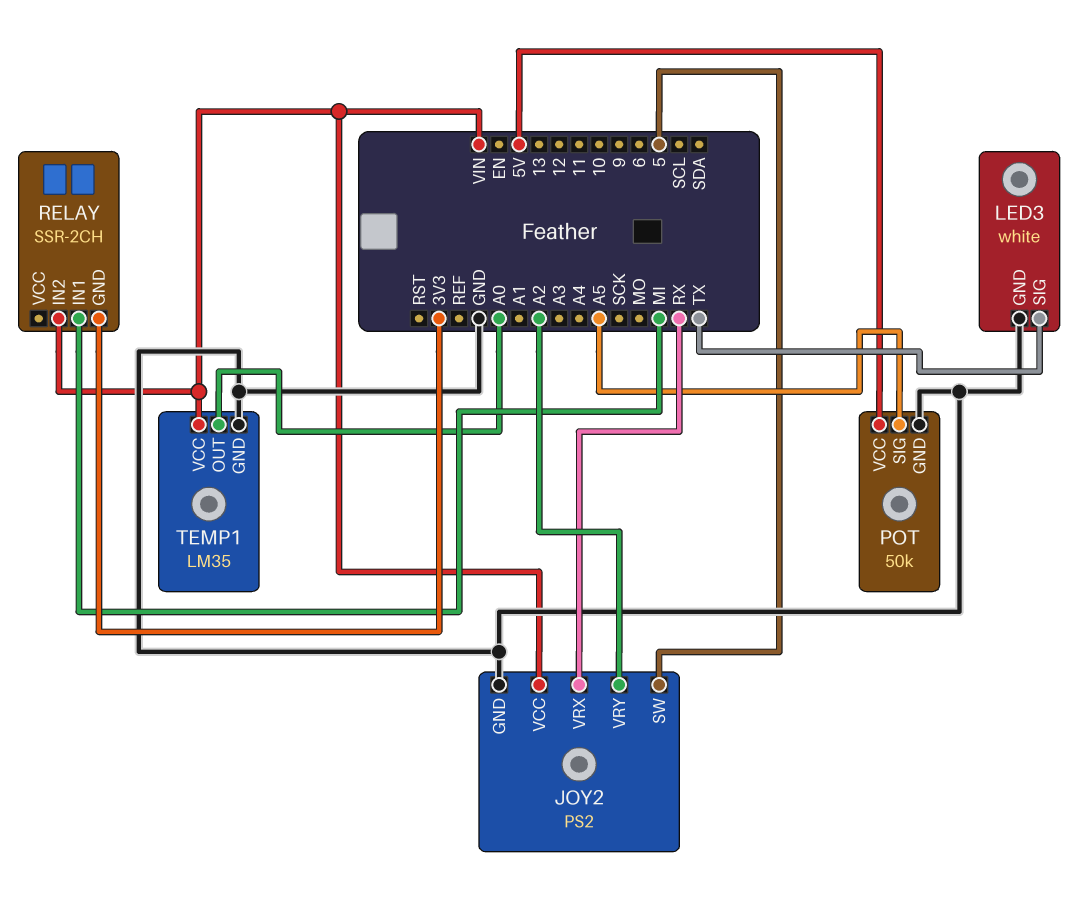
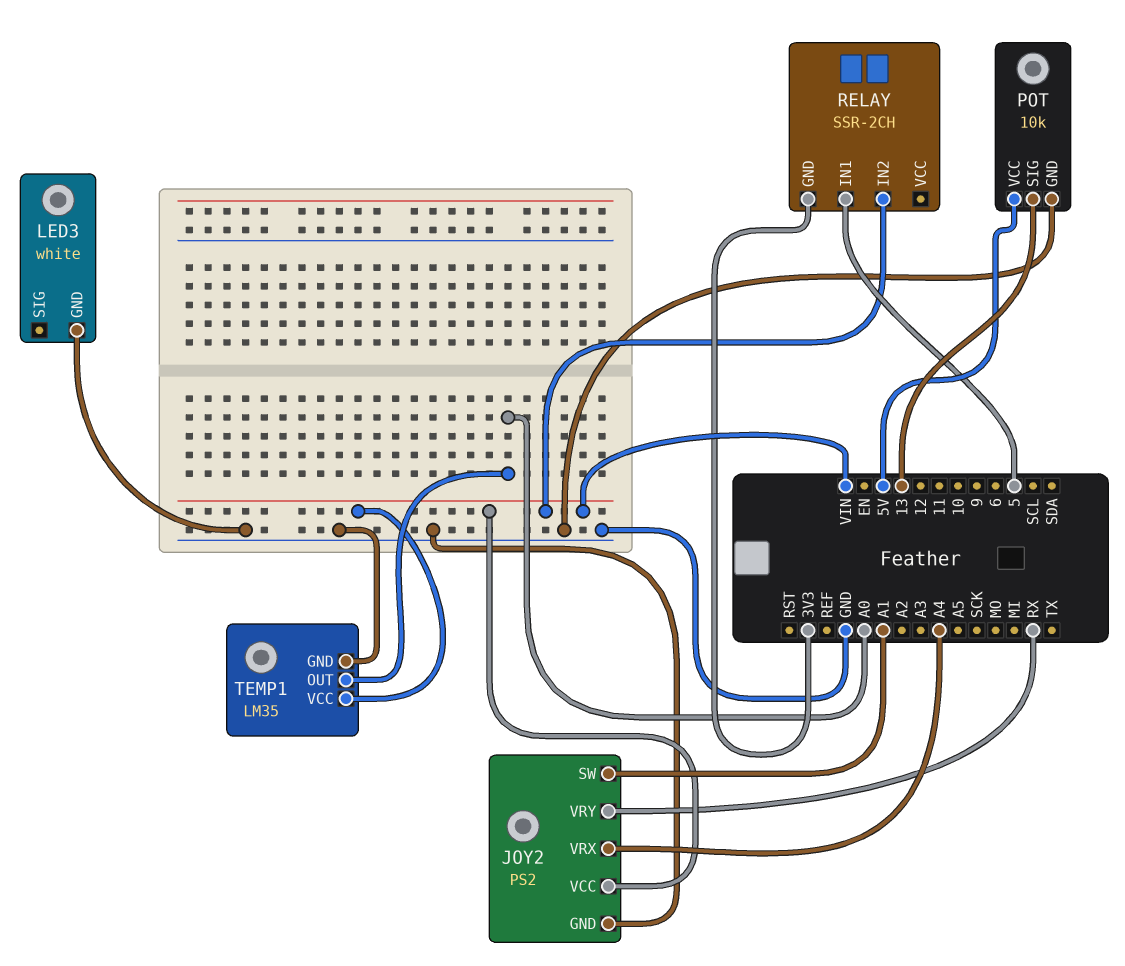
JOY2 pin SW: 5 -> A1
JOY2 pin VRX: RX -> A4
JOY2 pin VRY: A2 -> RX
LED3 pin SIG: TX -> none
POT: 50k -> 10k
POT pin SIG: A5 -> 13
RELAY pin IN1: MI -> 5

